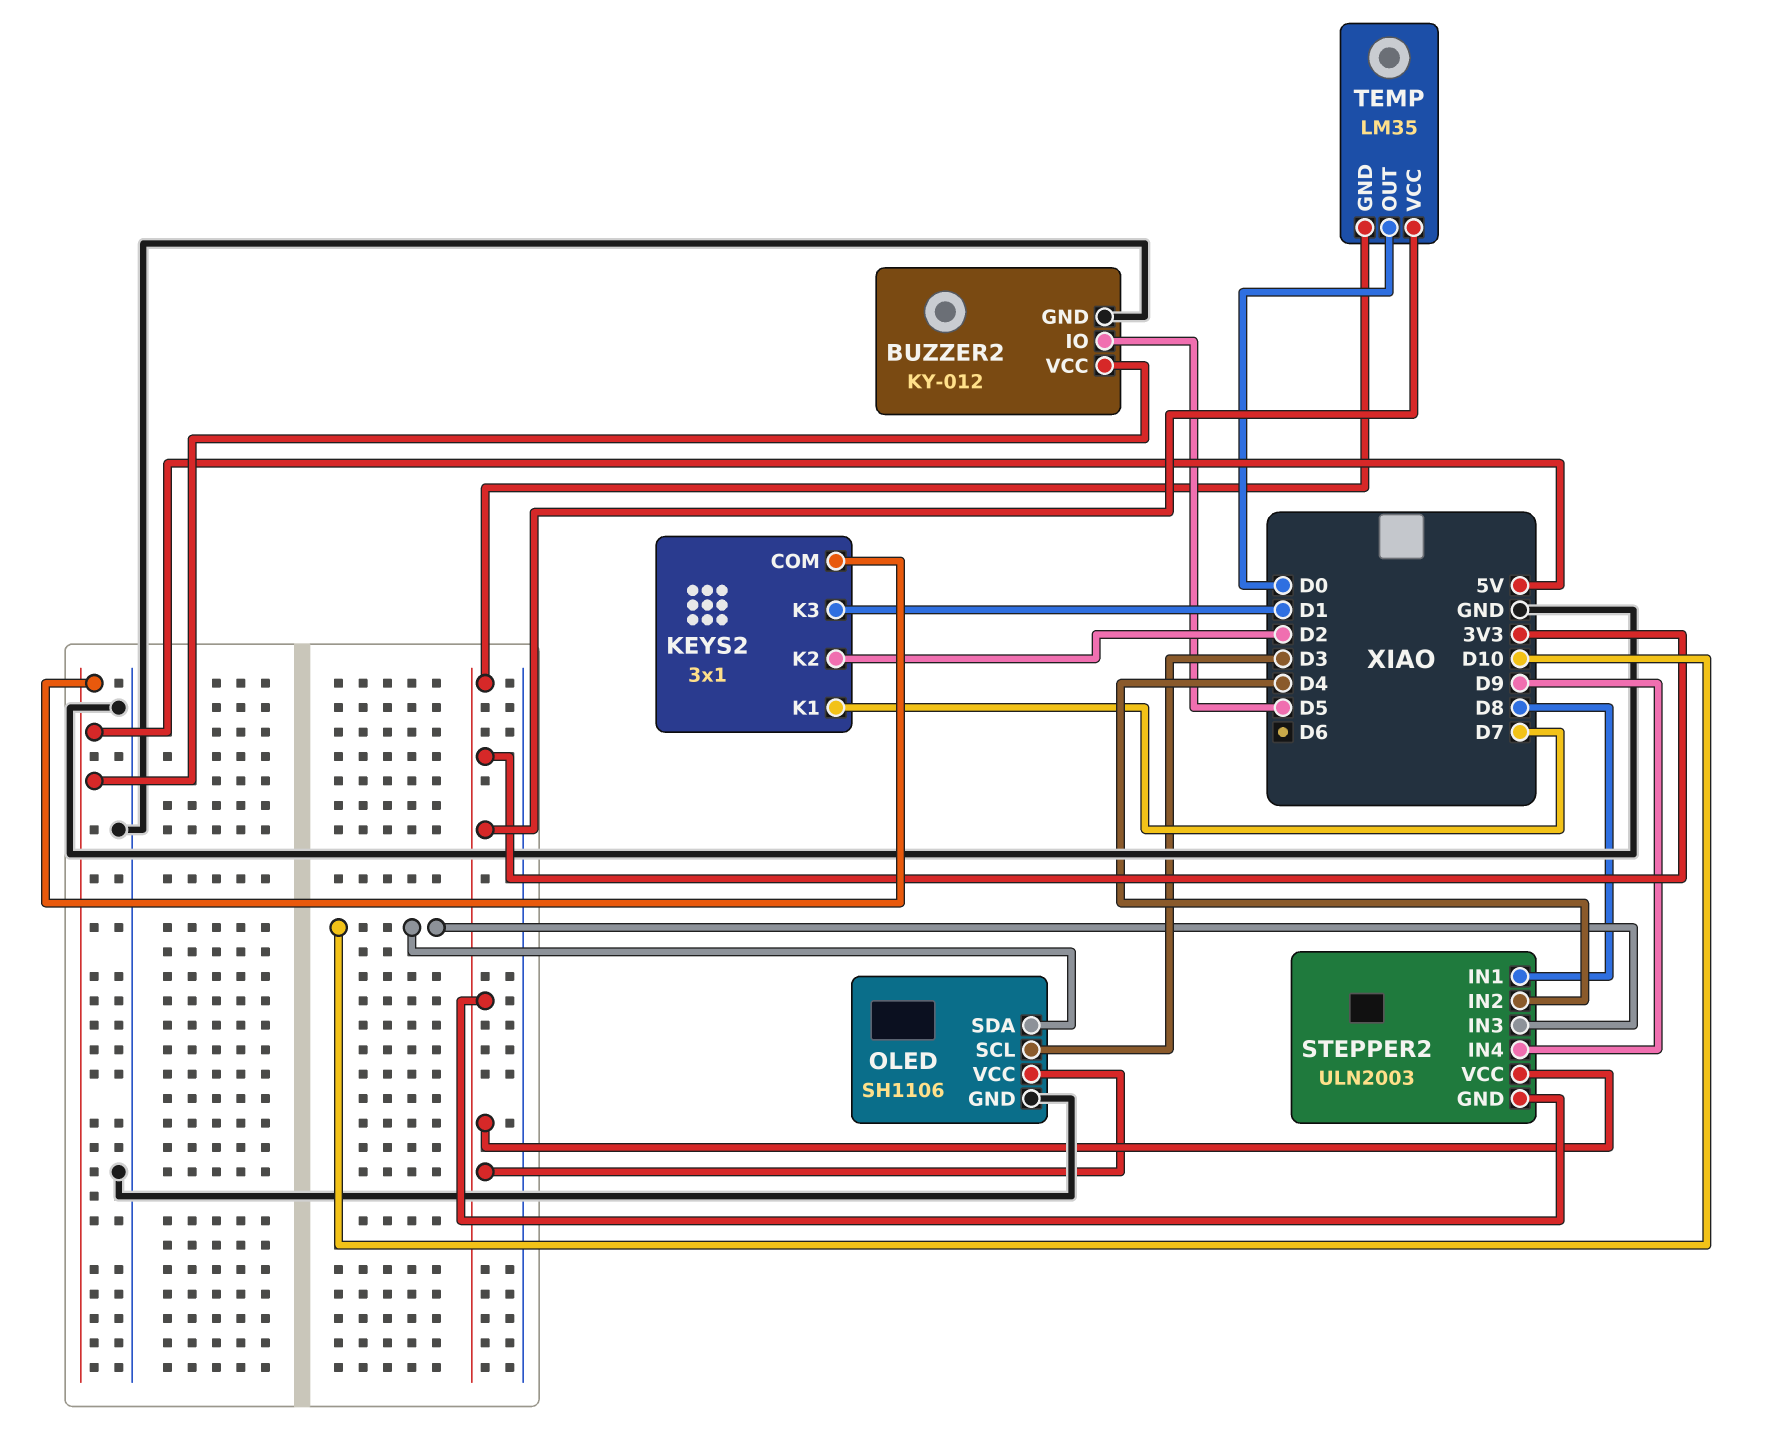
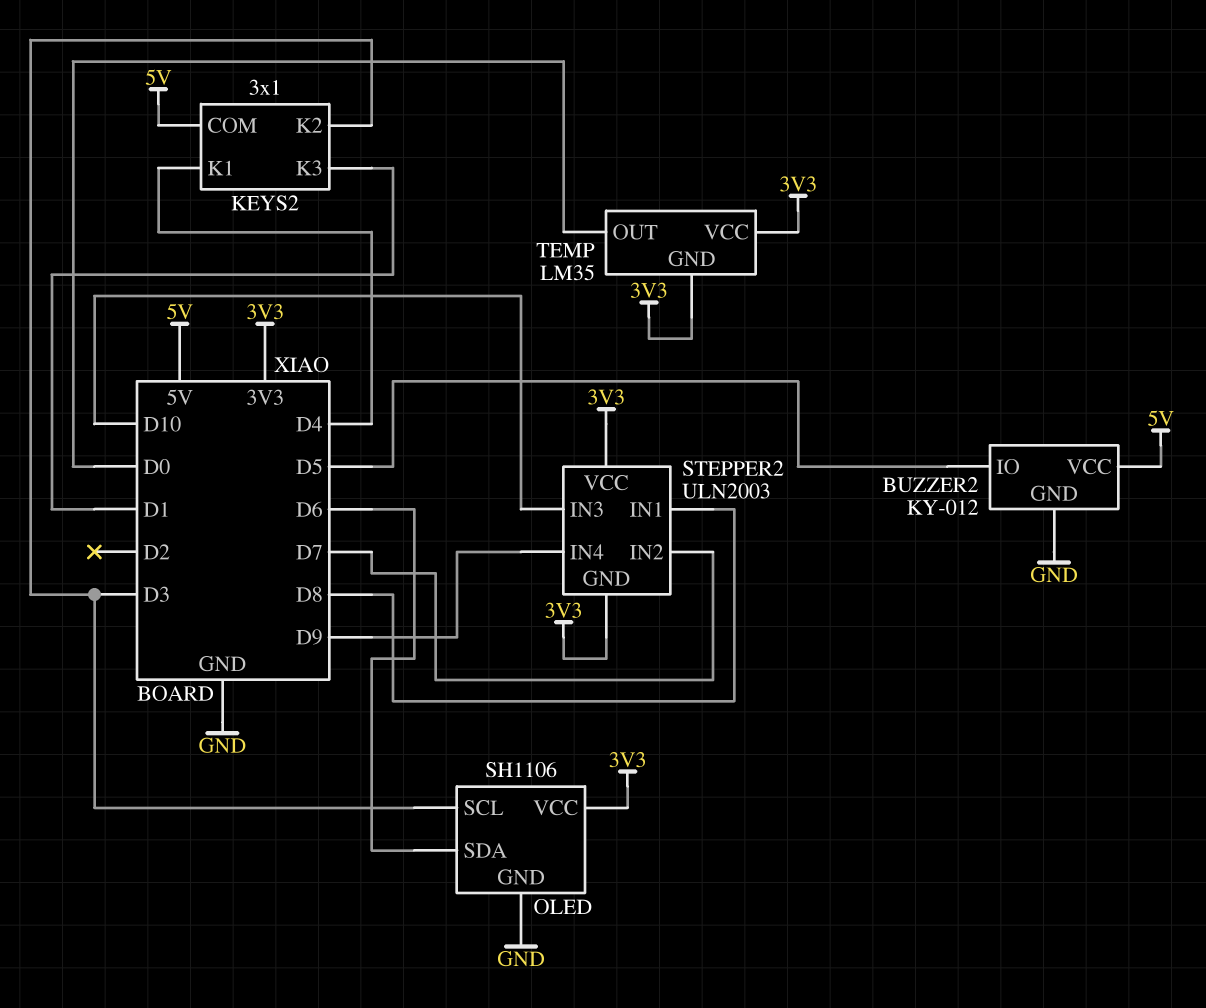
KEYS2 pin K1: D7 -> D4
KEYS2 pin K2: D2 -> D3
OLED pin SDA: D10 -> D6
STEPPER2 pin IN2: D4 -> D7

